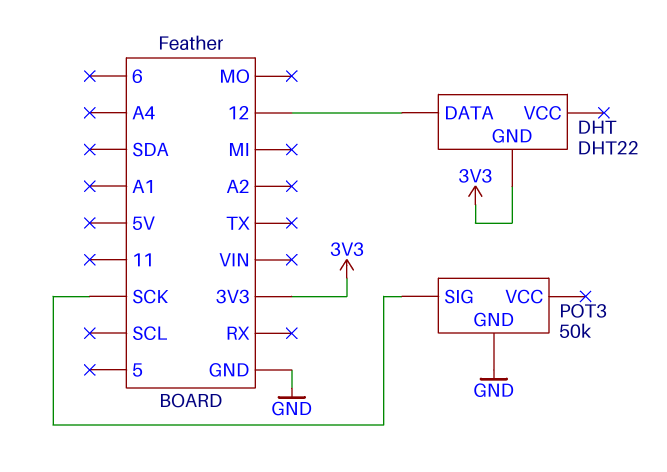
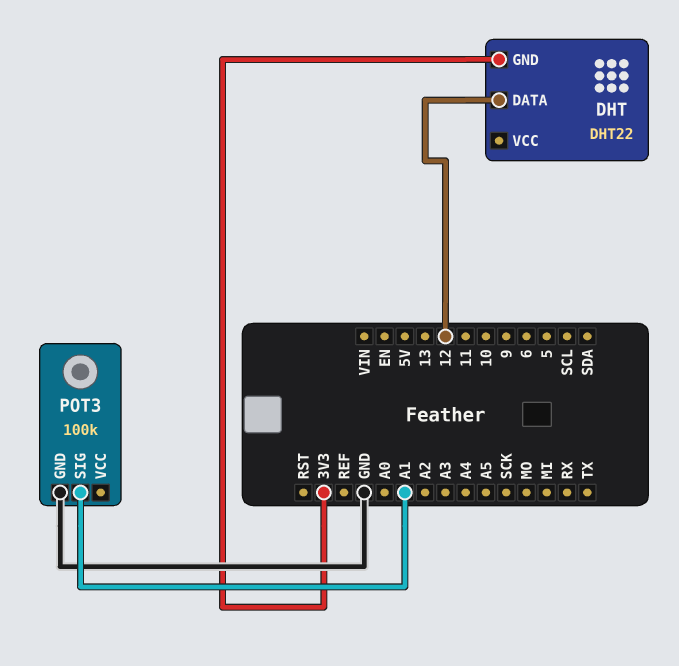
POT3: 50k -> 100k
POT3 pin SIG: SCK -> A1

